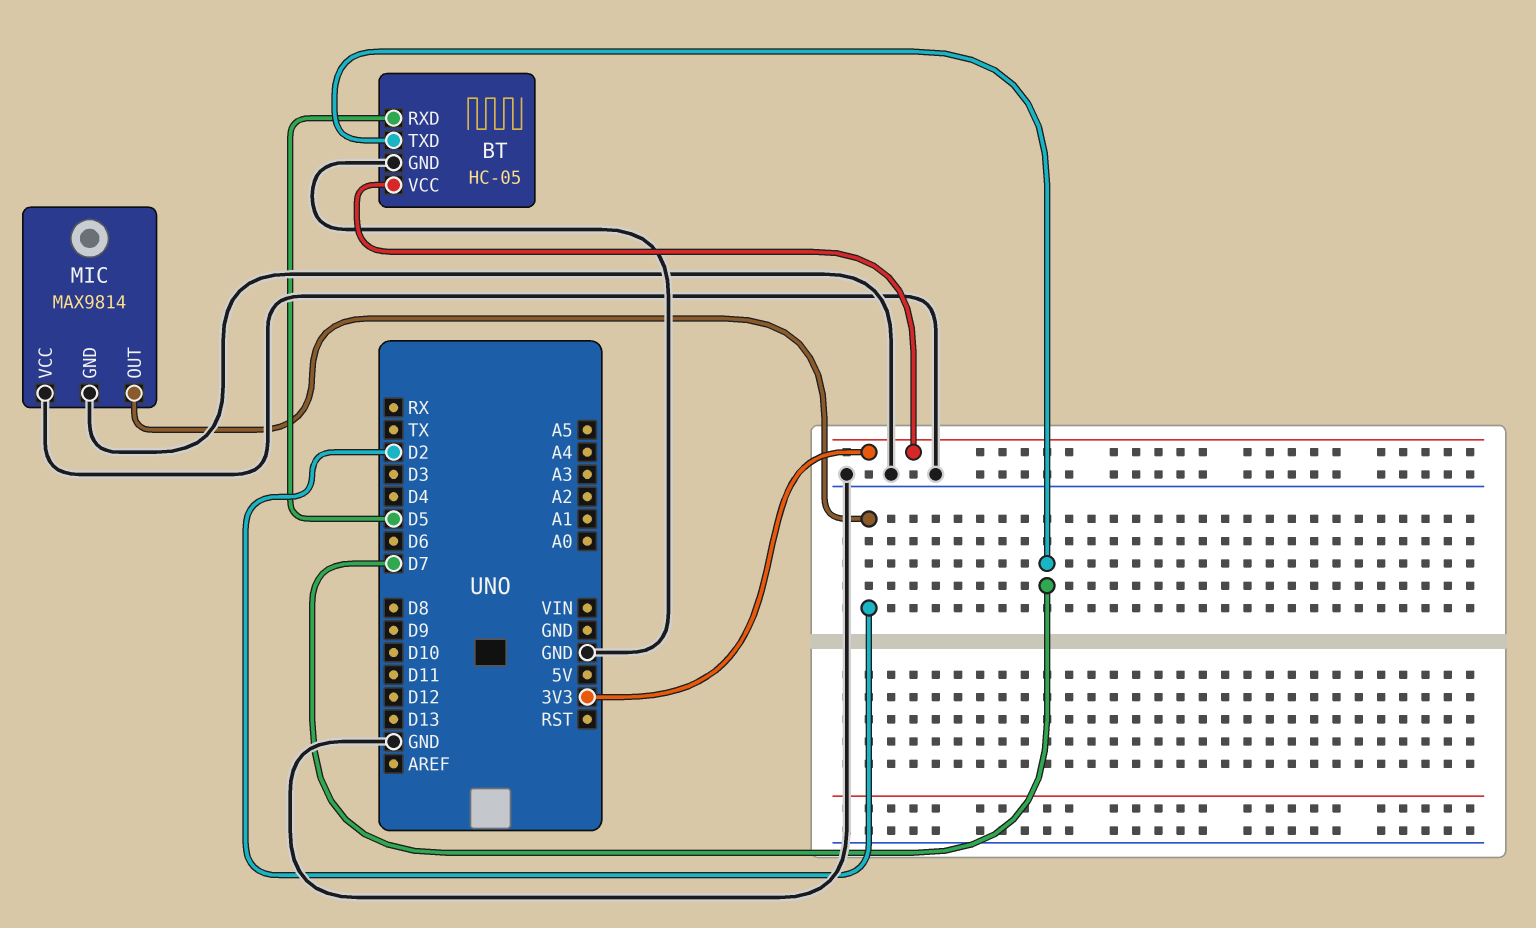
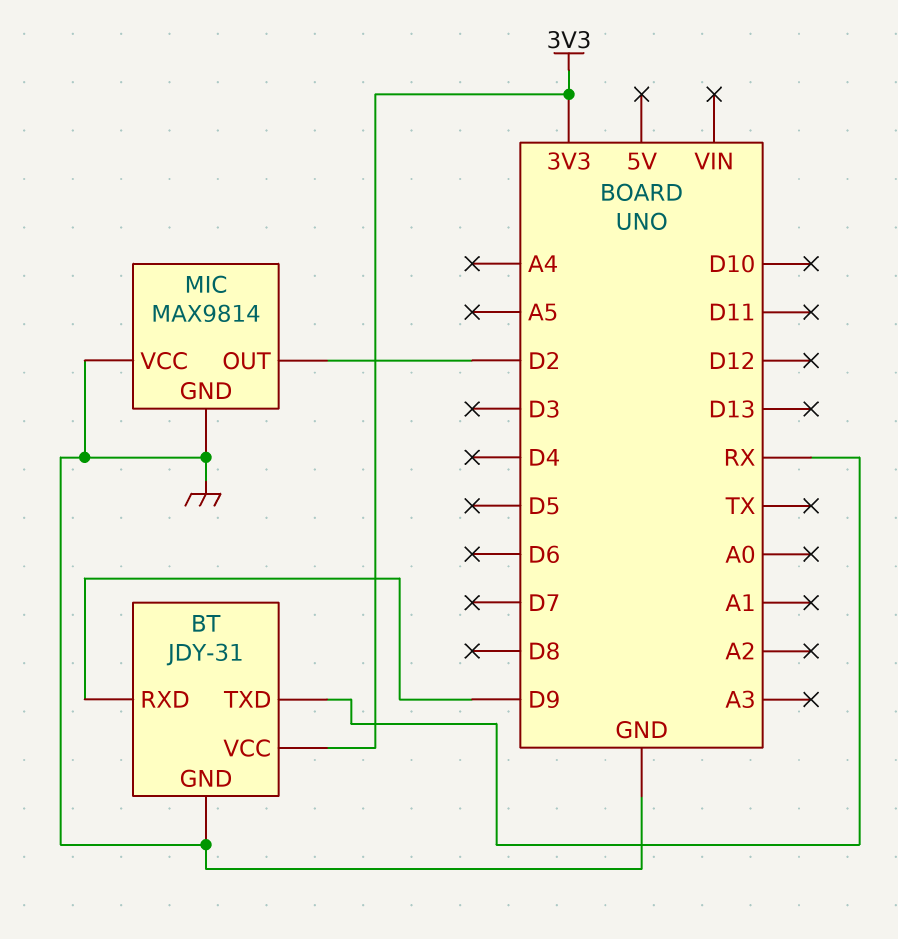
BT: HC-05 -> JDY-31
BT pin RXD: D5 -> D9
BT pin TXD: D7 -> RX

